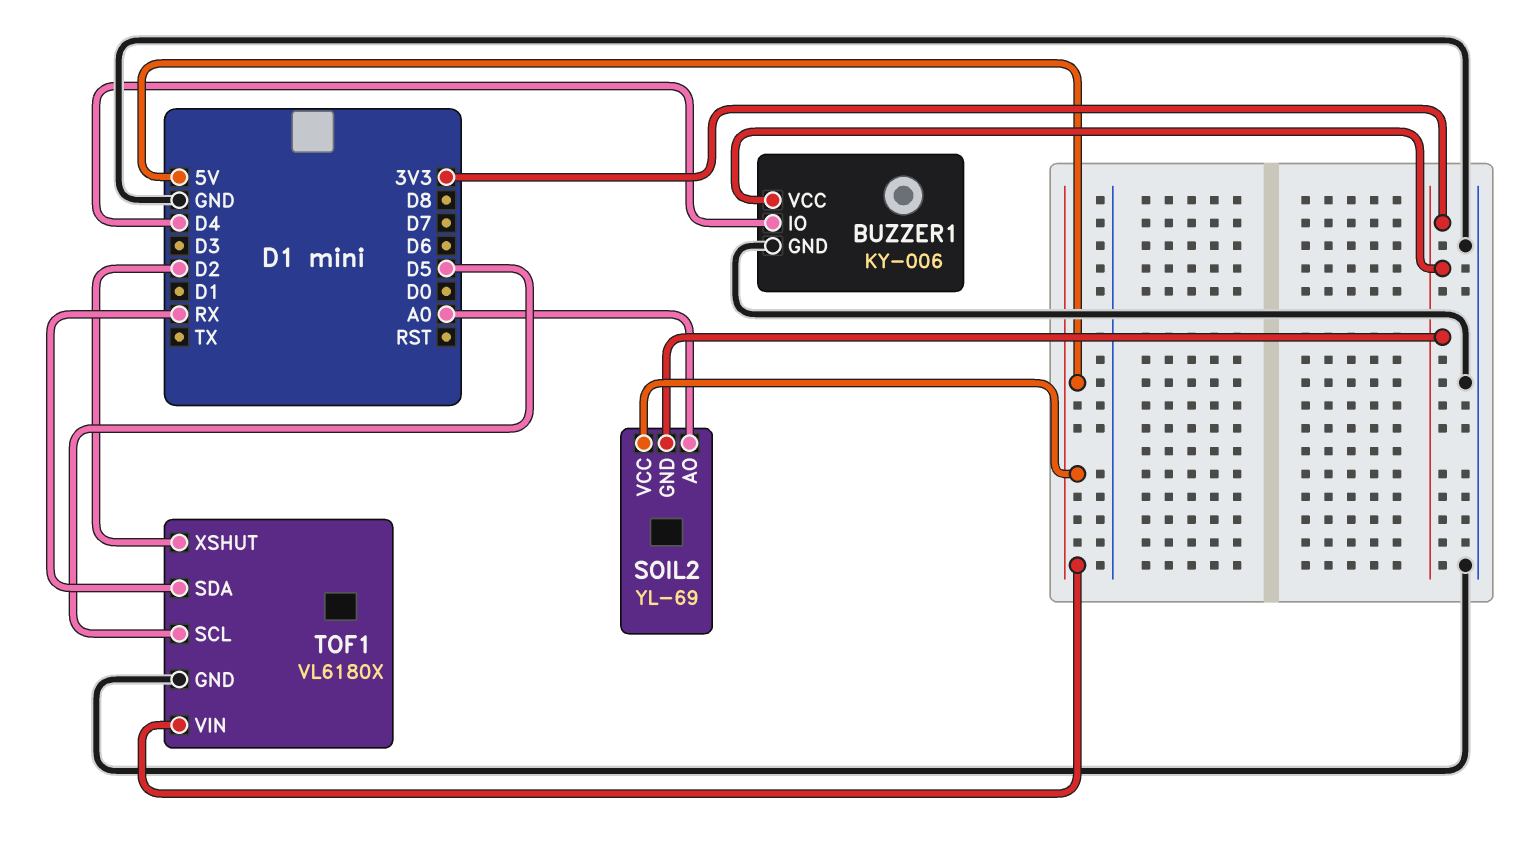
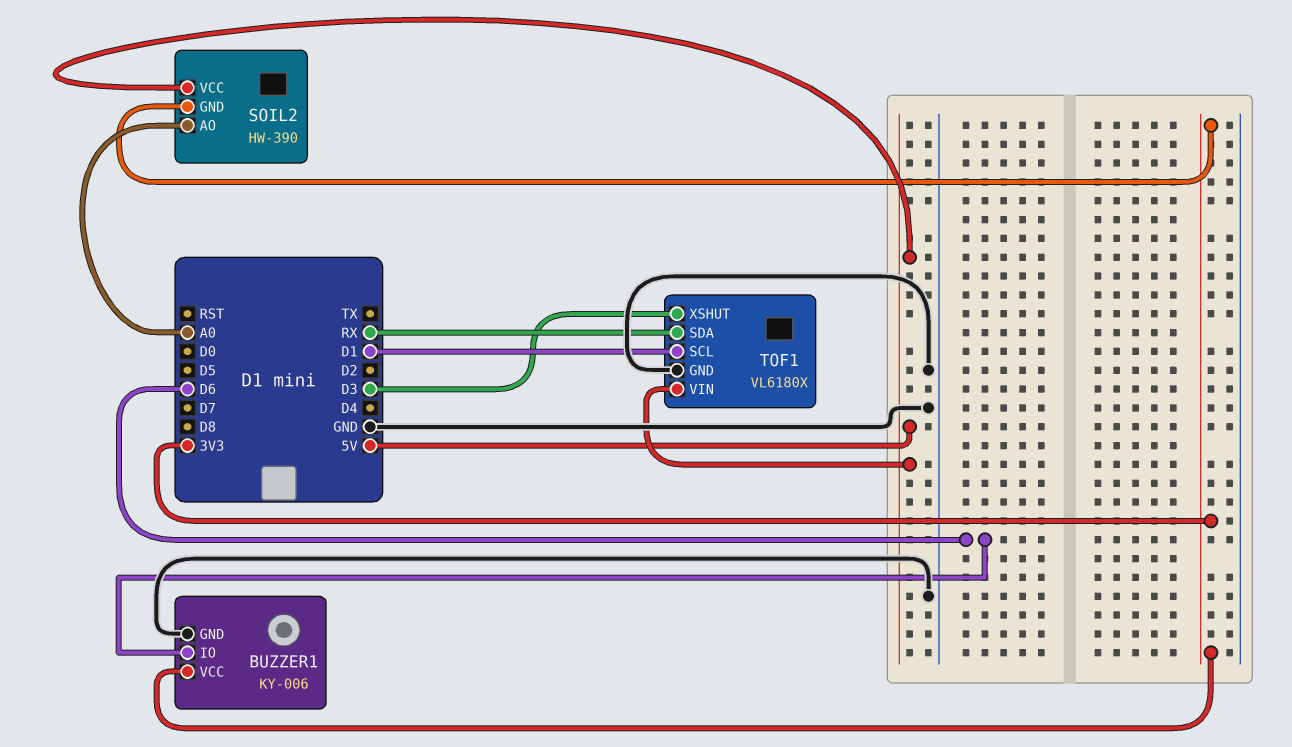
BUZZER1 pin IO: D4 -> D6
SOIL2: YL-69 -> HW-390
TOF1 pin SCL: D5 -> D1
TOF1 pin XSHUT: D2 -> D3

